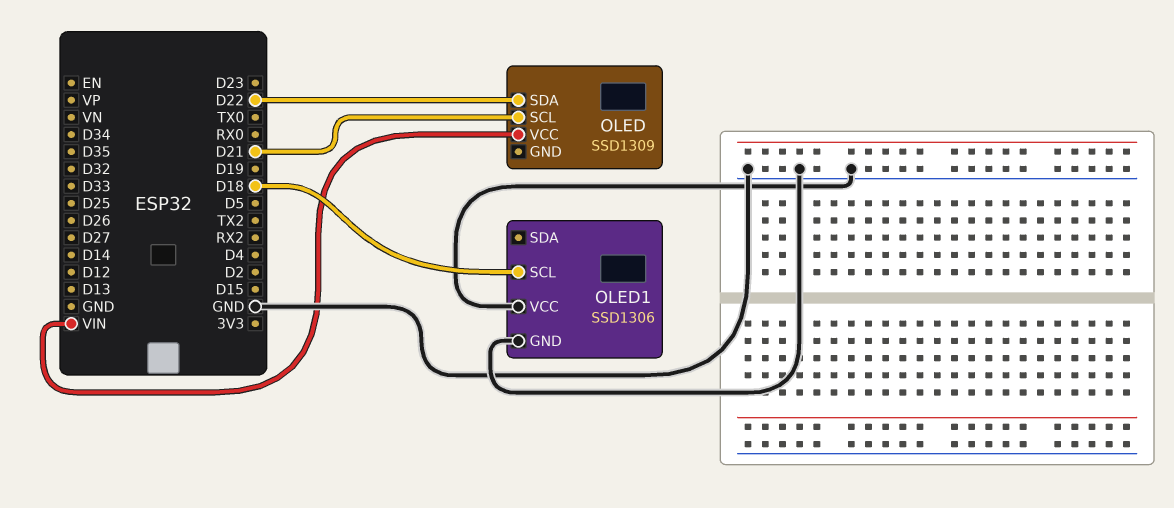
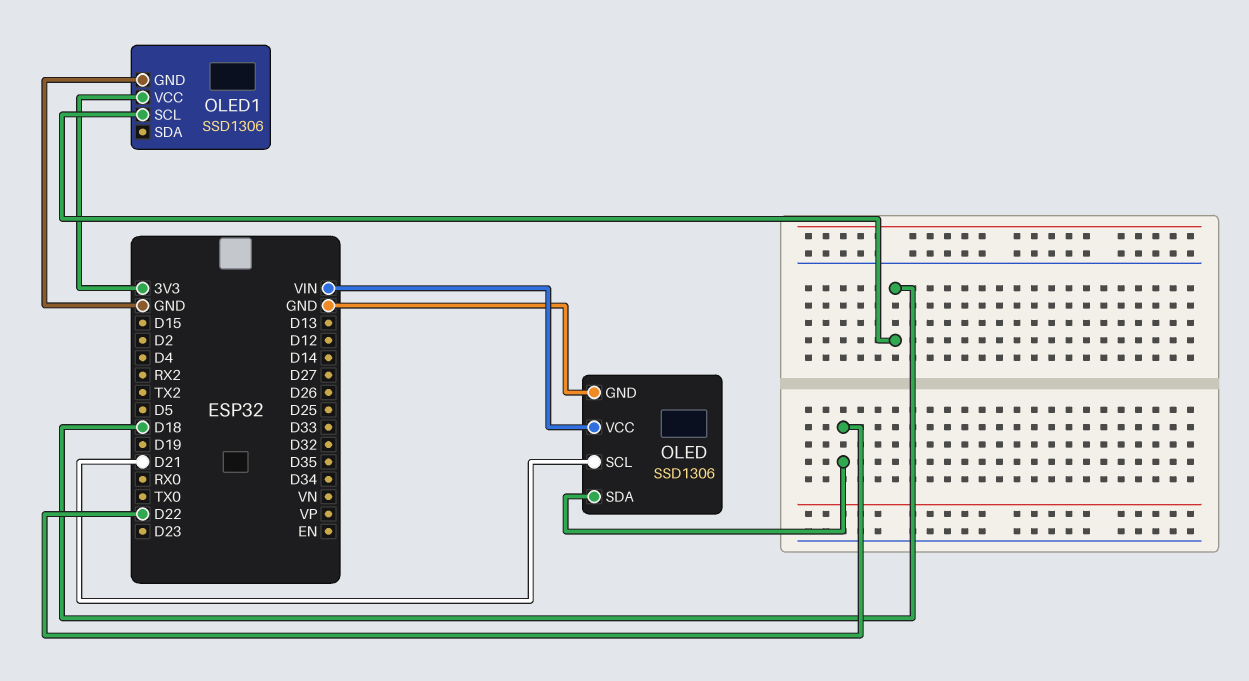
OLED: SSD1309 -> SSD1306
OLED pin GND: none -> GND
OLED1 pin VCC: GND -> 3V3

